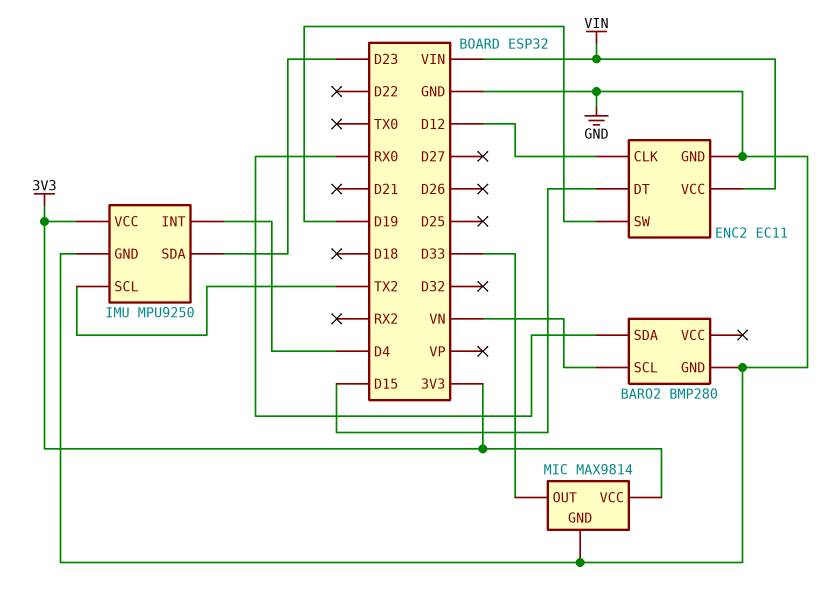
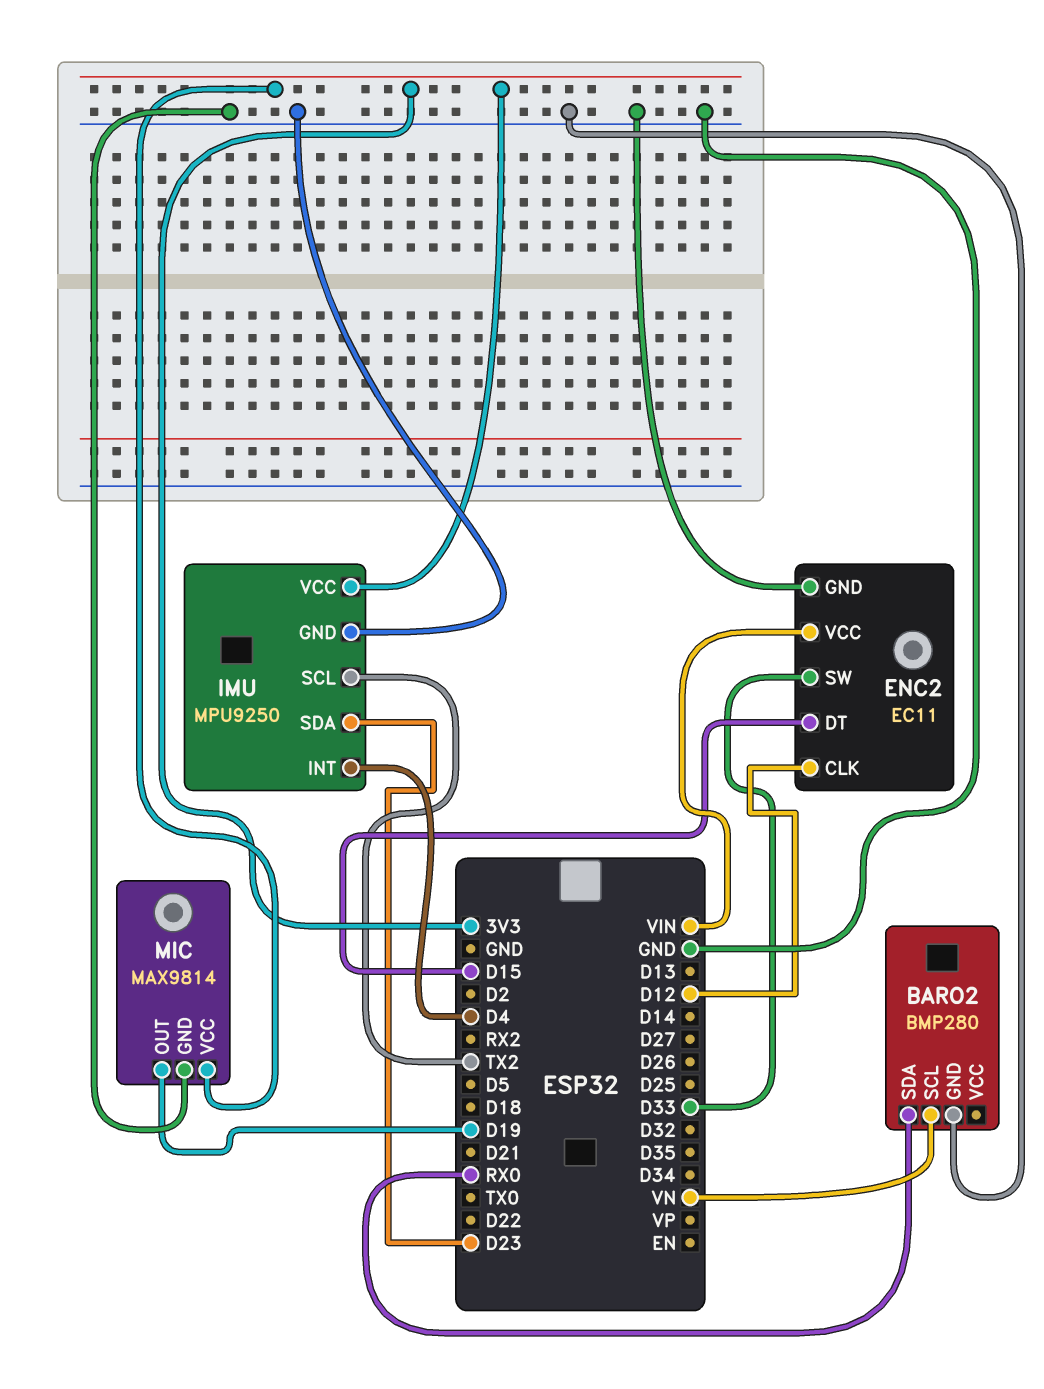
ENC2 pin SW: D19 -> D33
MIC pin OUT: D33 -> D19

